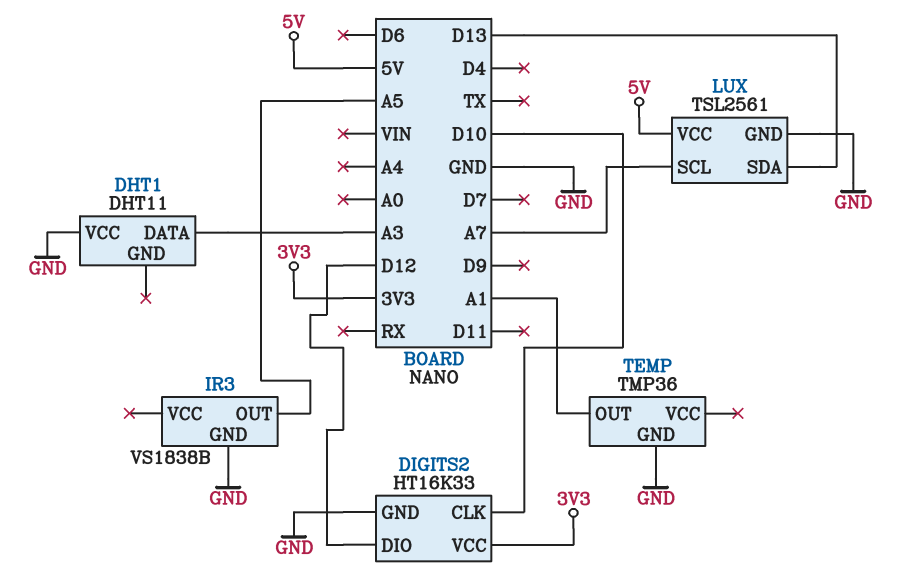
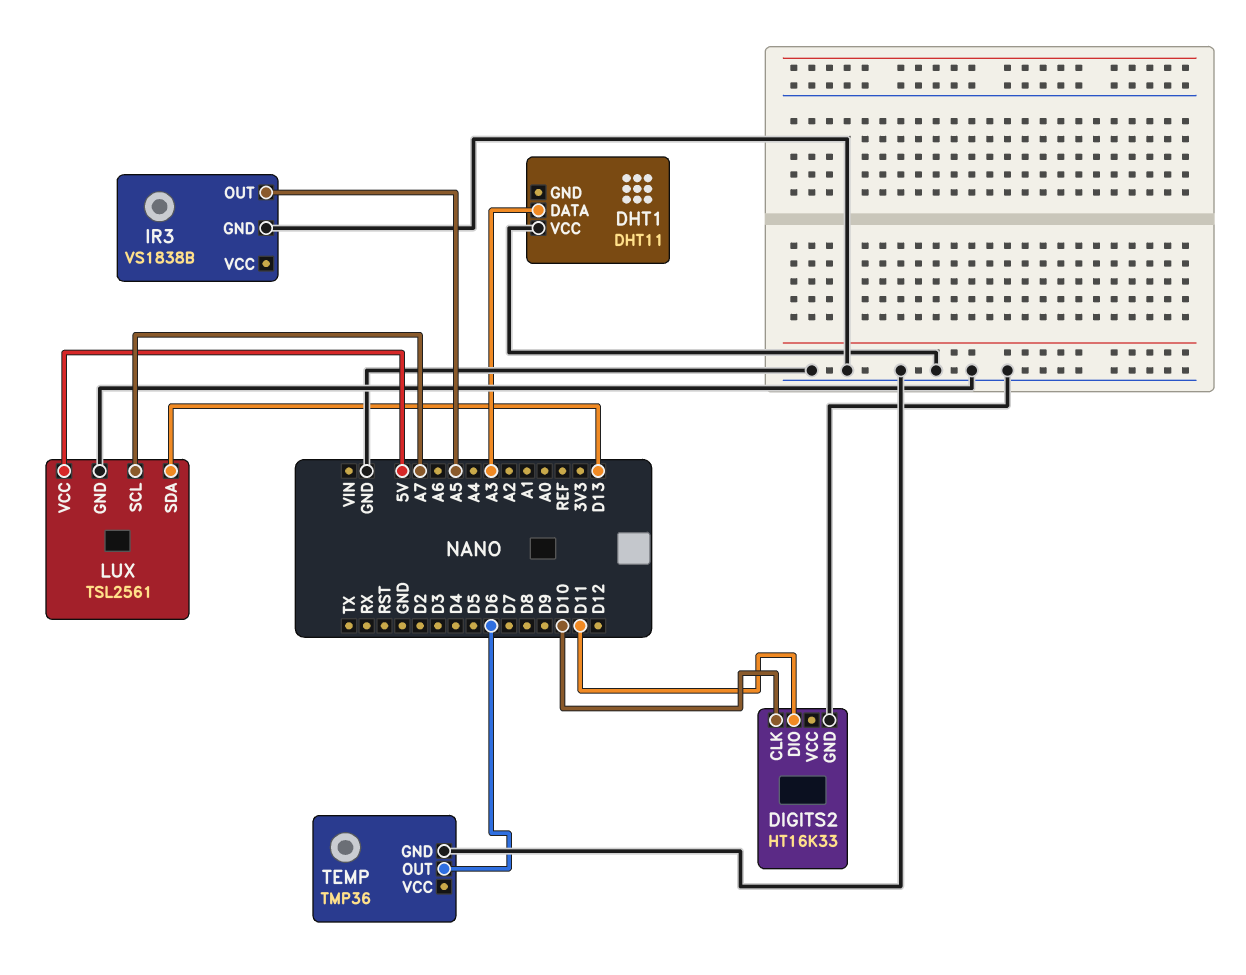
DIGITS2 pin DIO: D12 -> D11
DIGITS2 pin VCC: 3V3 -> none
TEMP pin OUT: A1 -> D6

